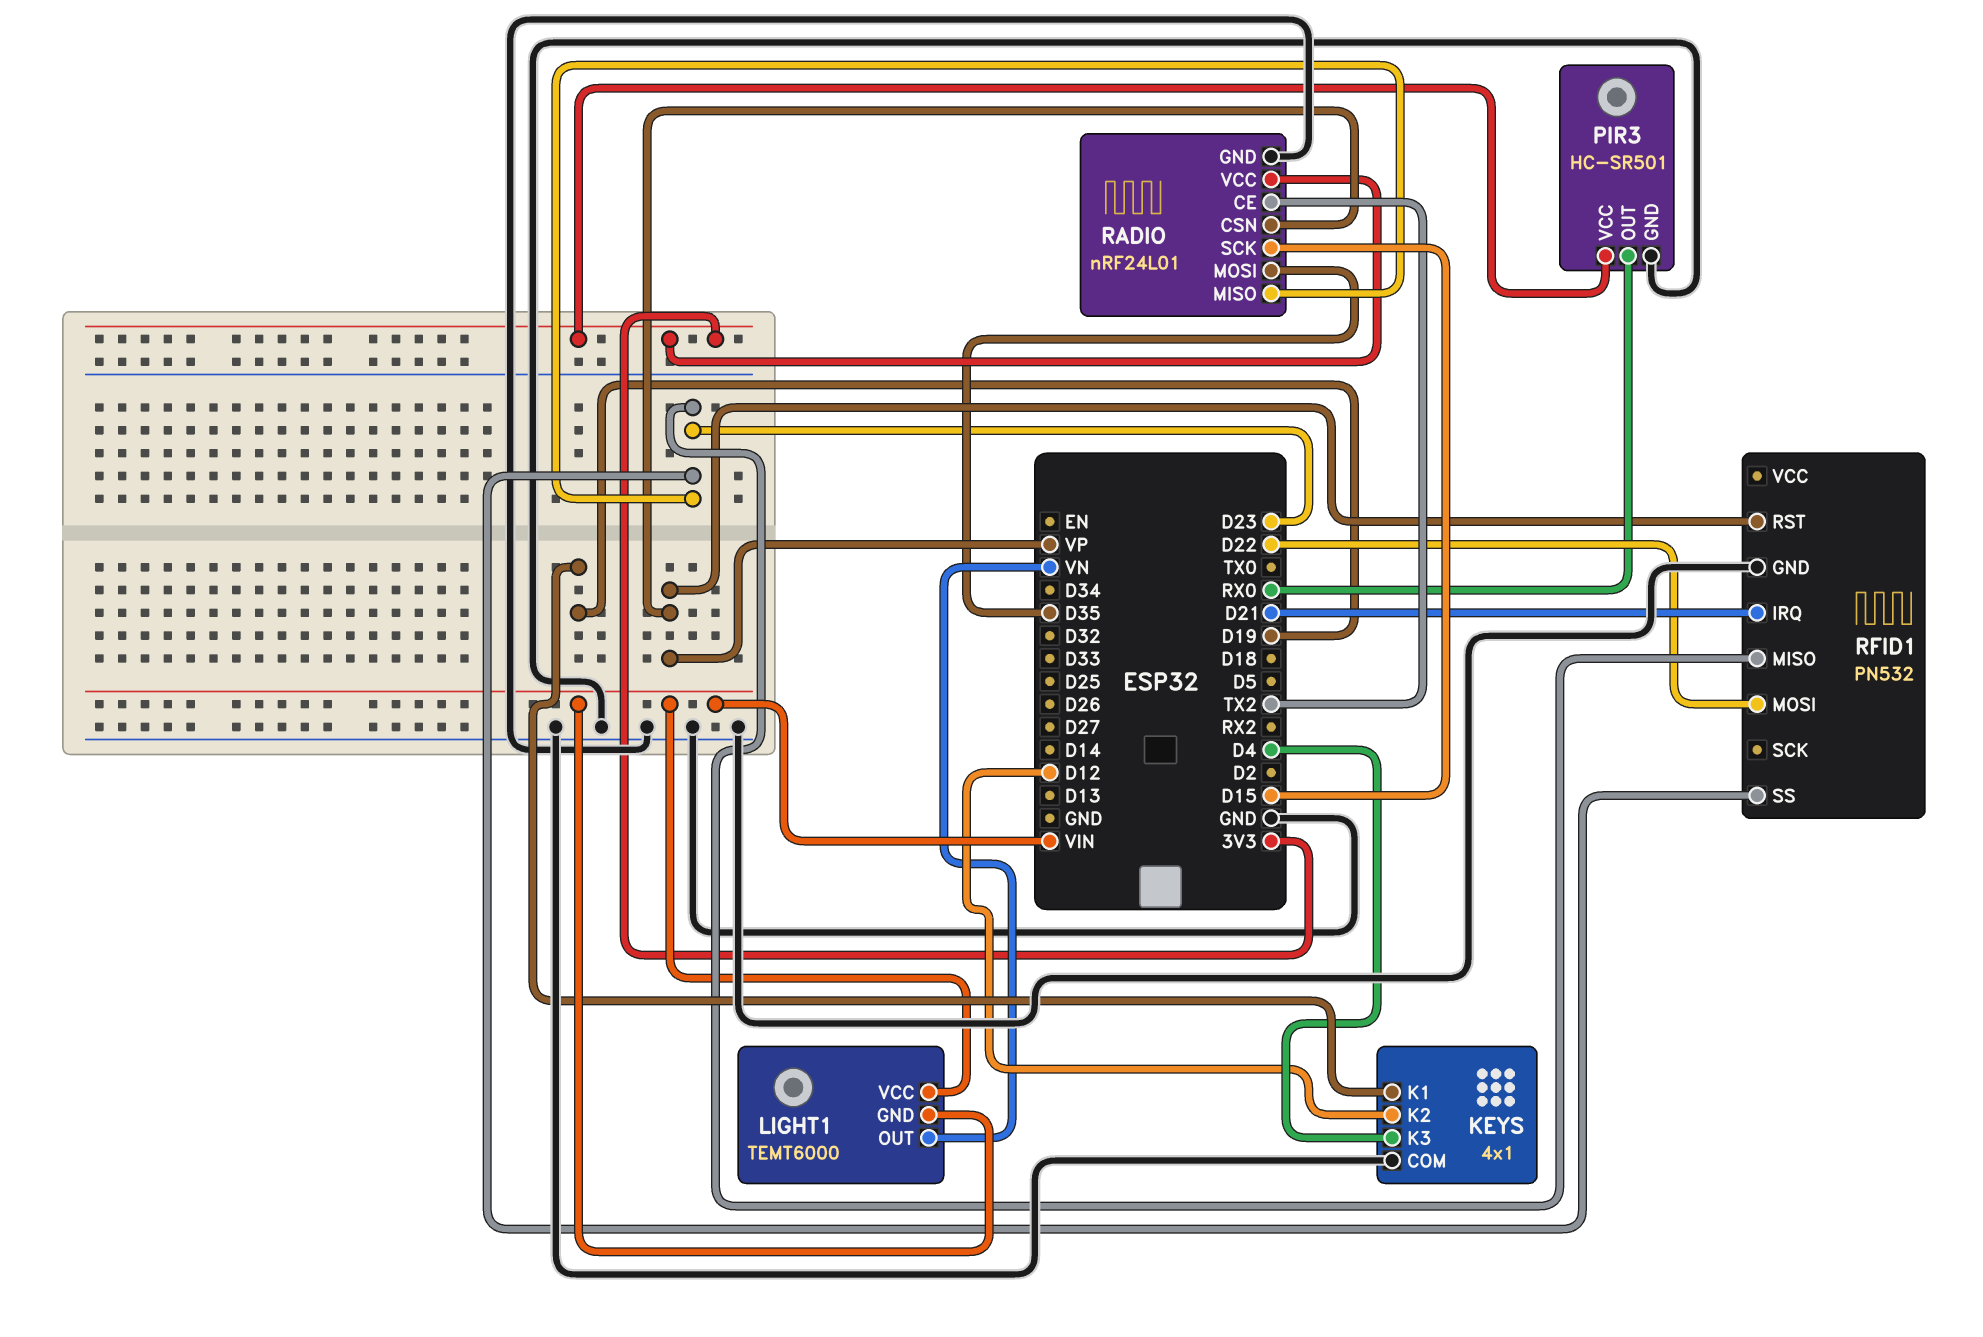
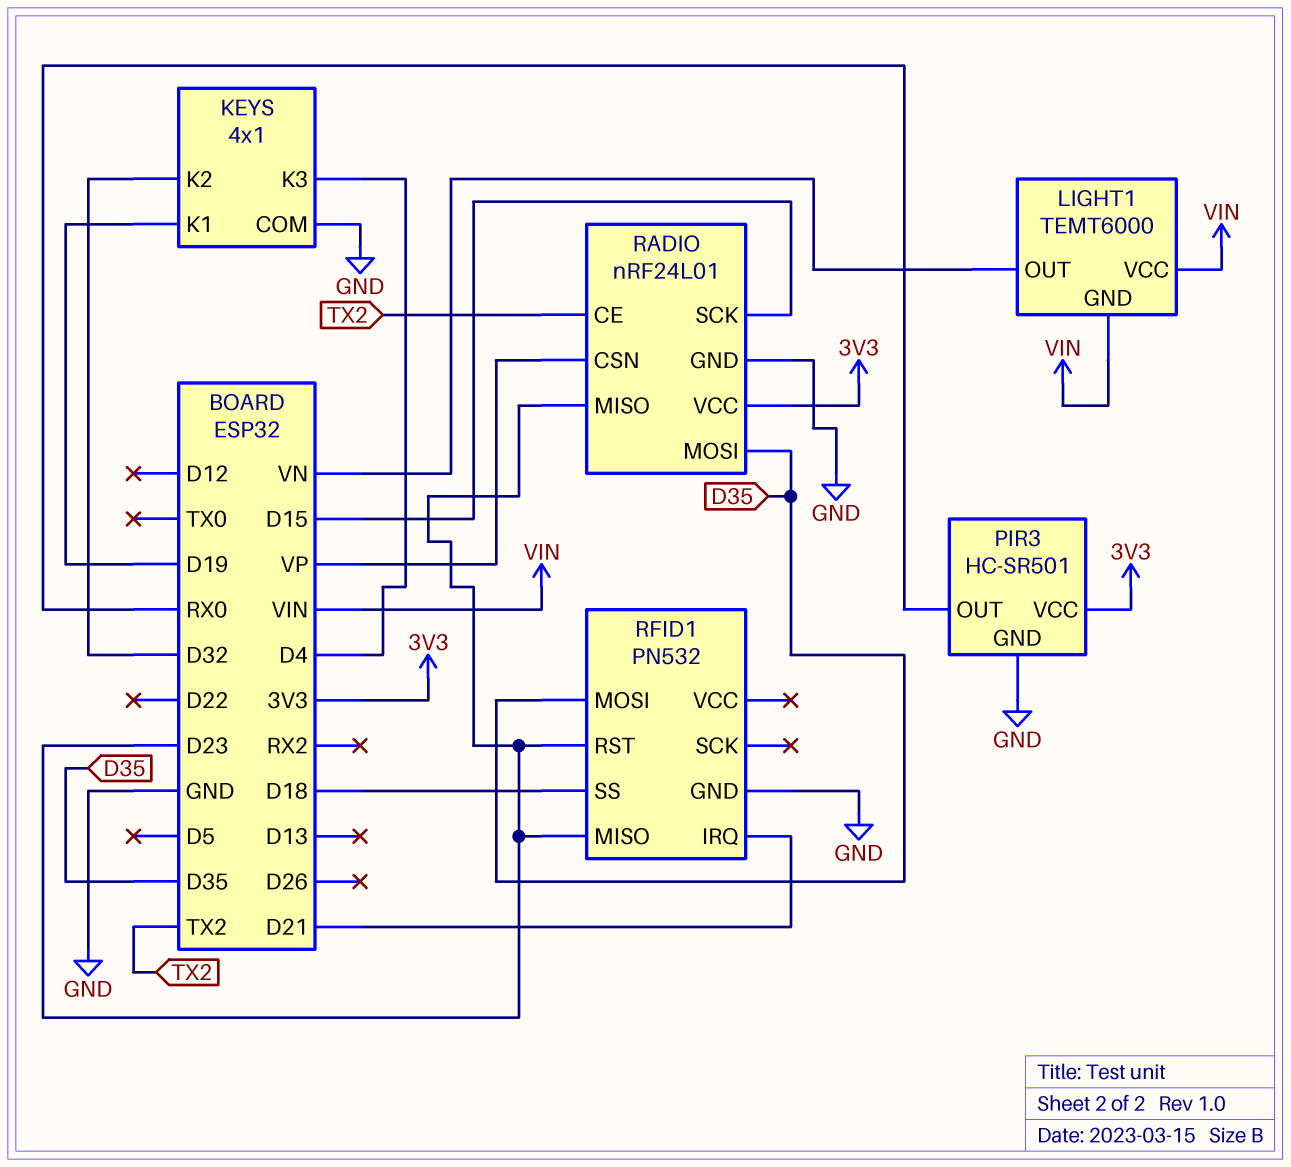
KEYS pin K2: D12 -> D32
RFID1 pin MOSI: D22 -> D35
RFID1 pin RST: VP -> D23
RFID1 pin SS: D23 -> D18

